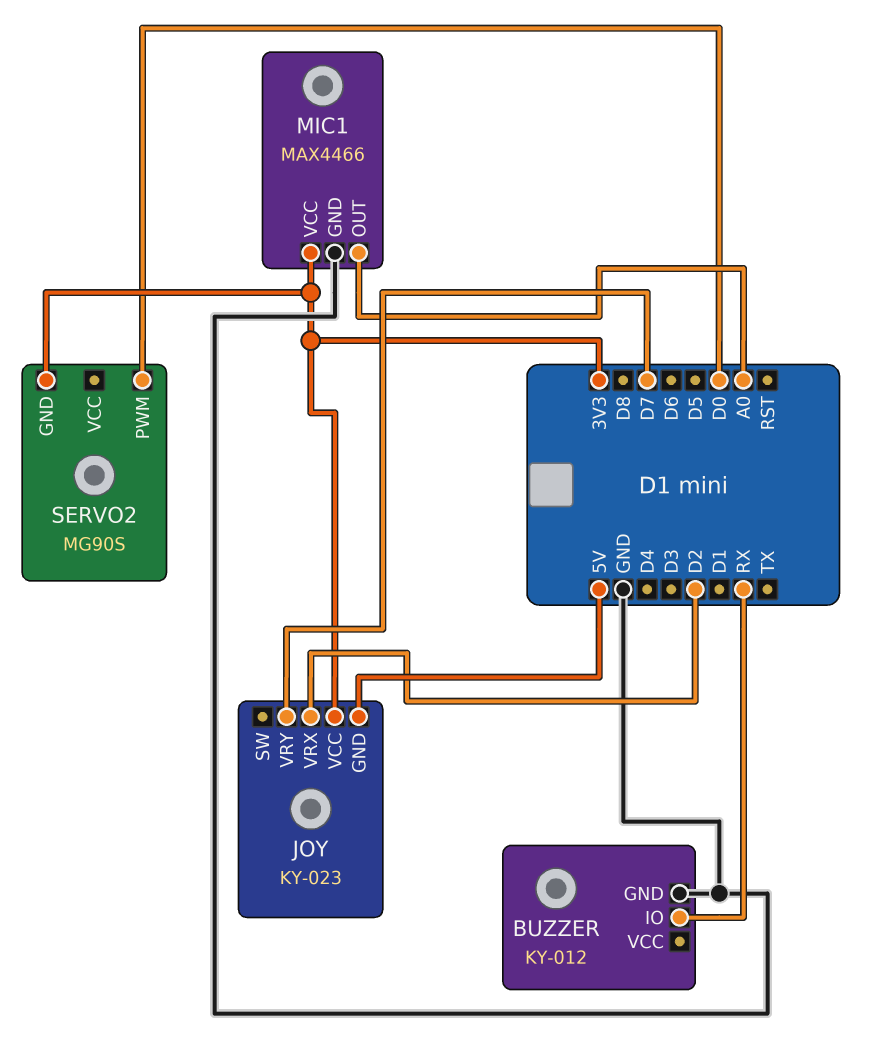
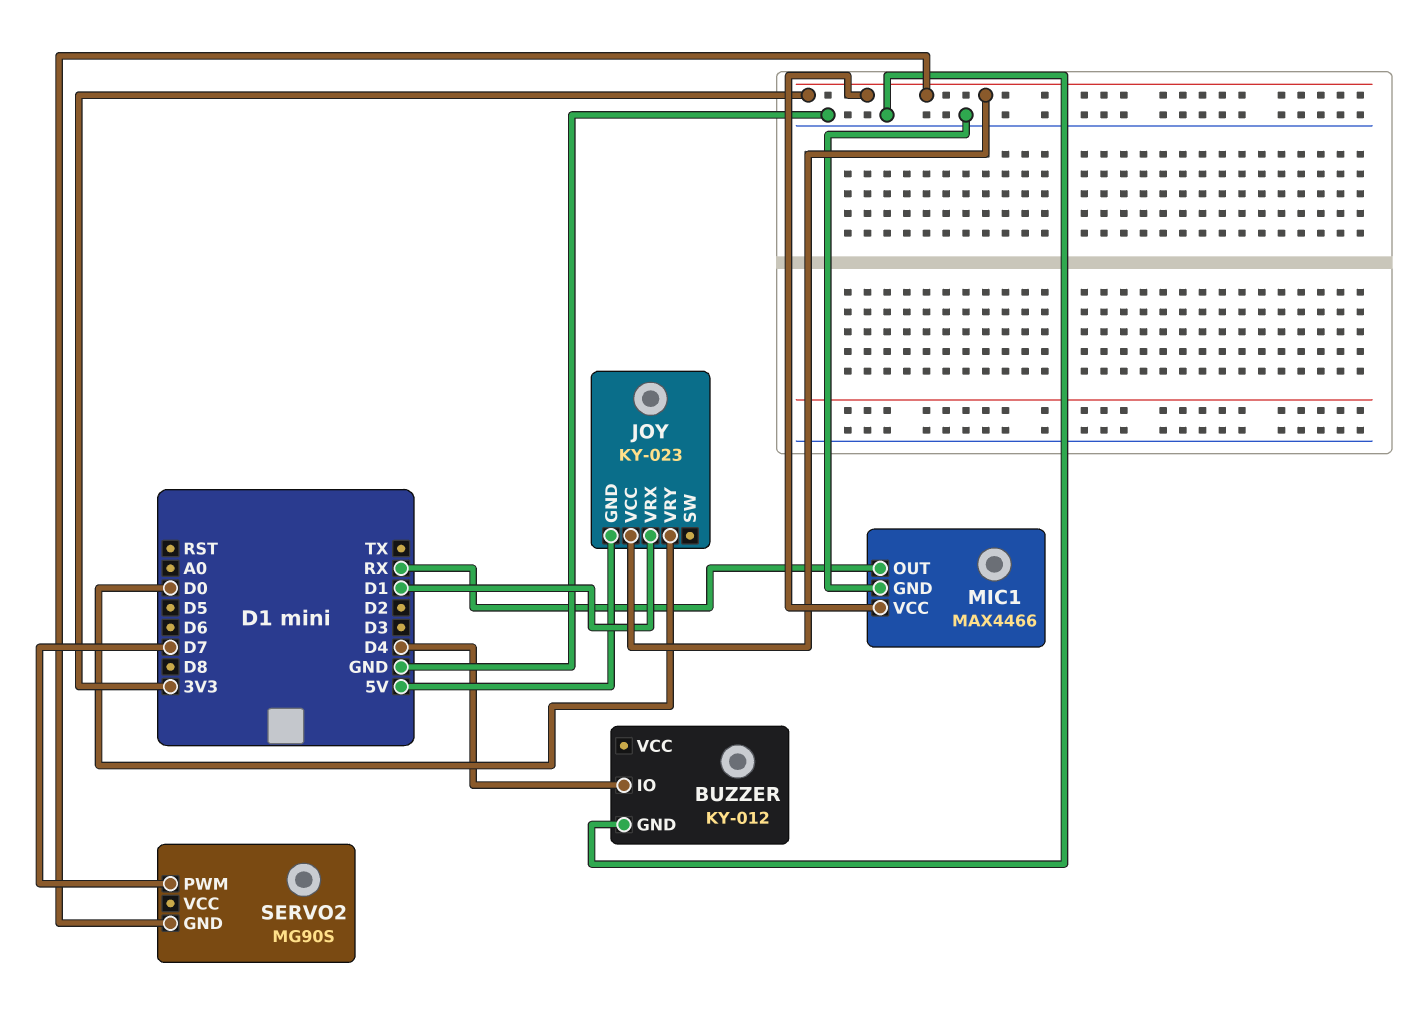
BUZZER pin IO: RX -> D4
JOY pin VRX: D2 -> D1
JOY pin VRY: D7 -> D0
MIC1 pin OUT: A0 -> RX
SERVO2 pin PWM: D0 -> D7

